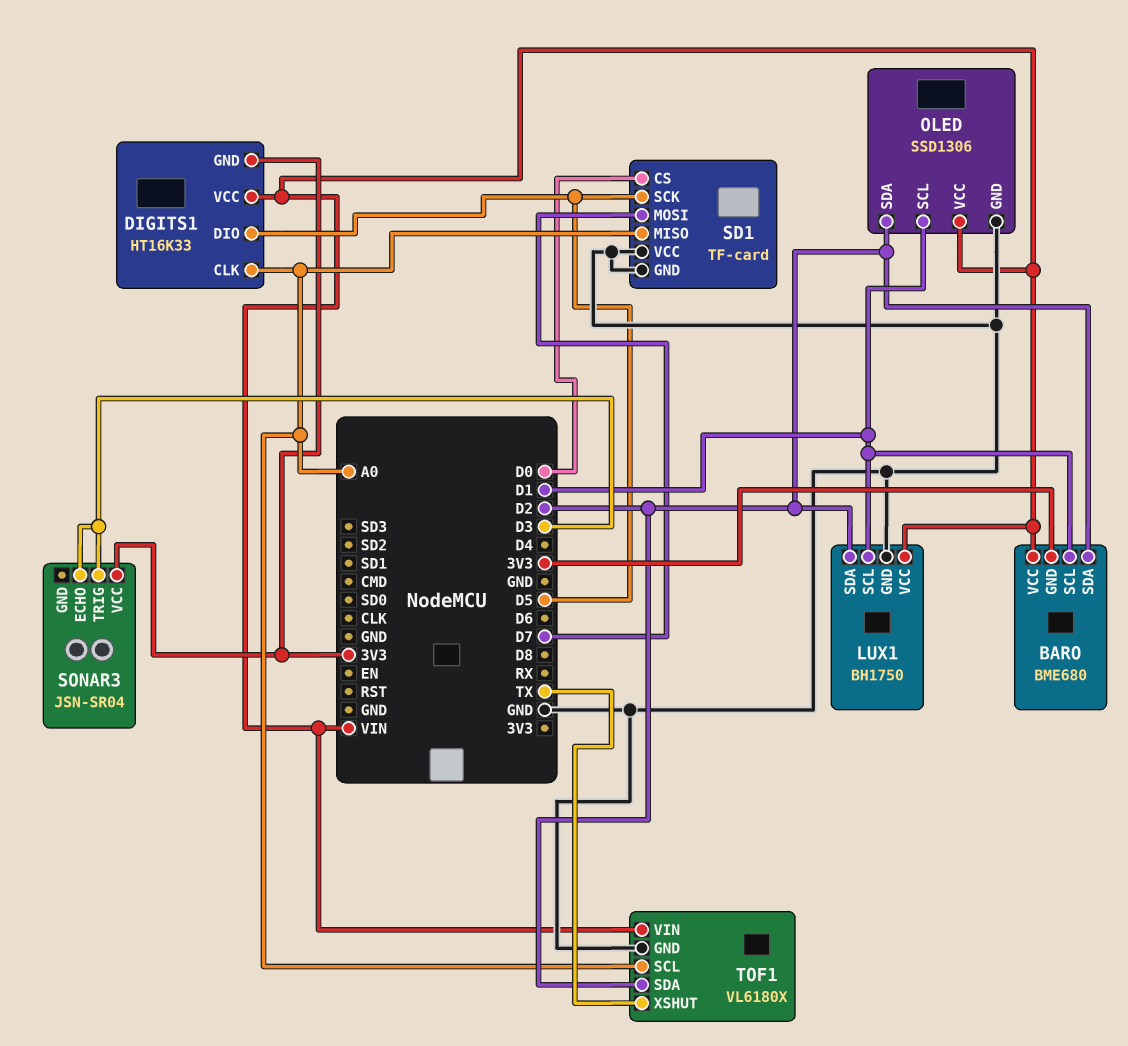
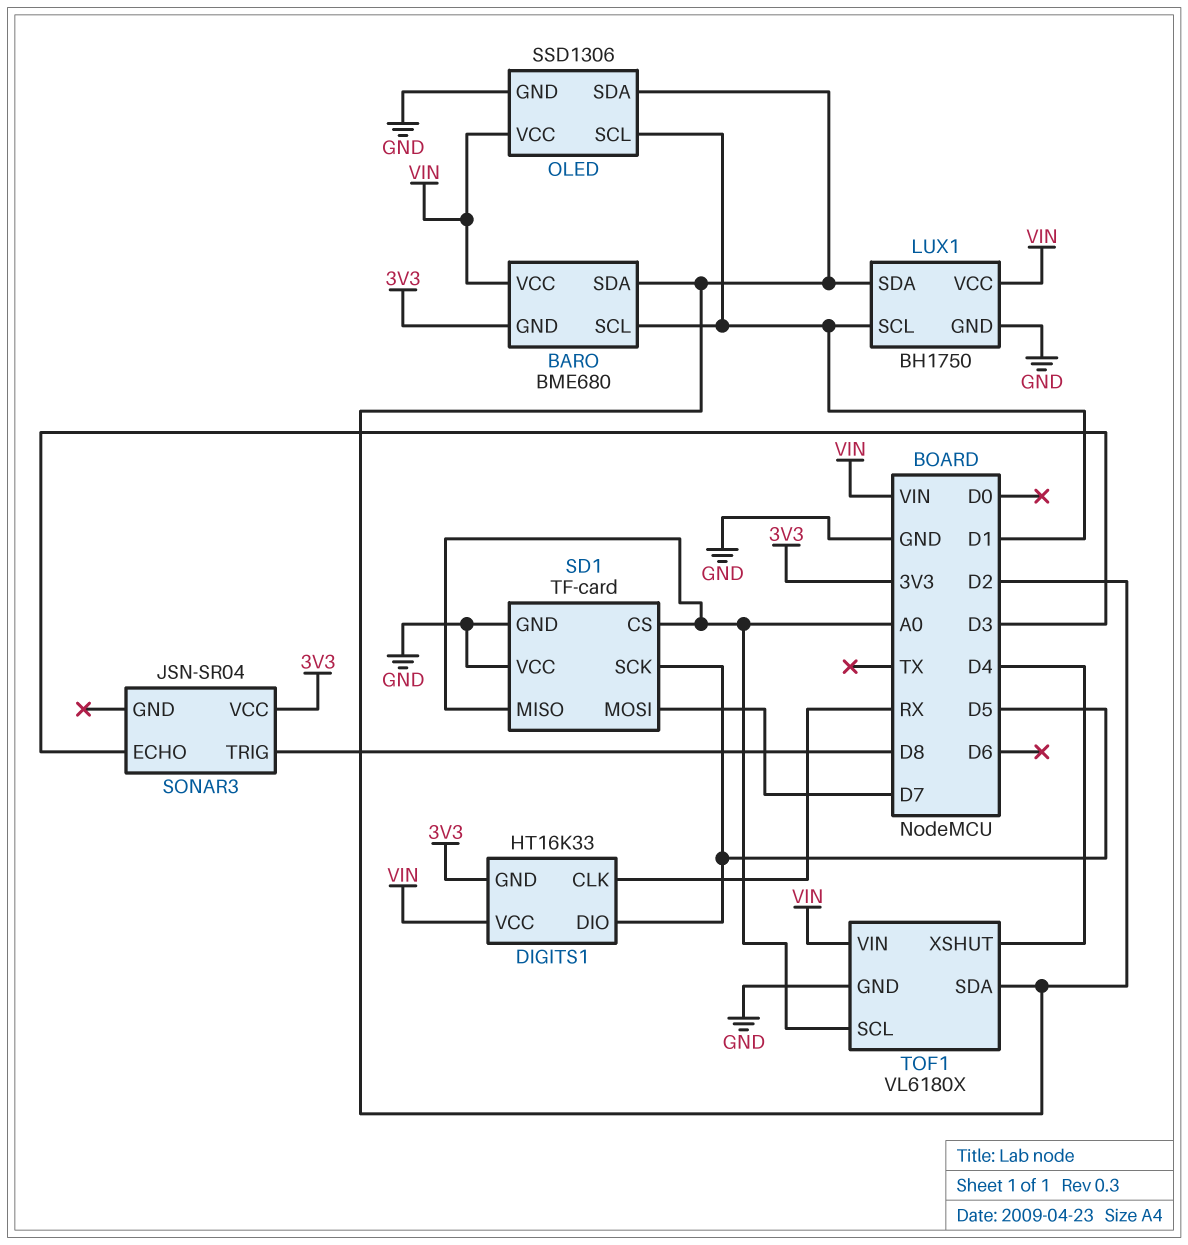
DIGITS1 pin CLK: A0 -> RX
SD1 pin CS: D0 -> A0
SONAR3 pin TRIG: D3 -> D8
TOF1 pin XSHUT: TX -> D4

